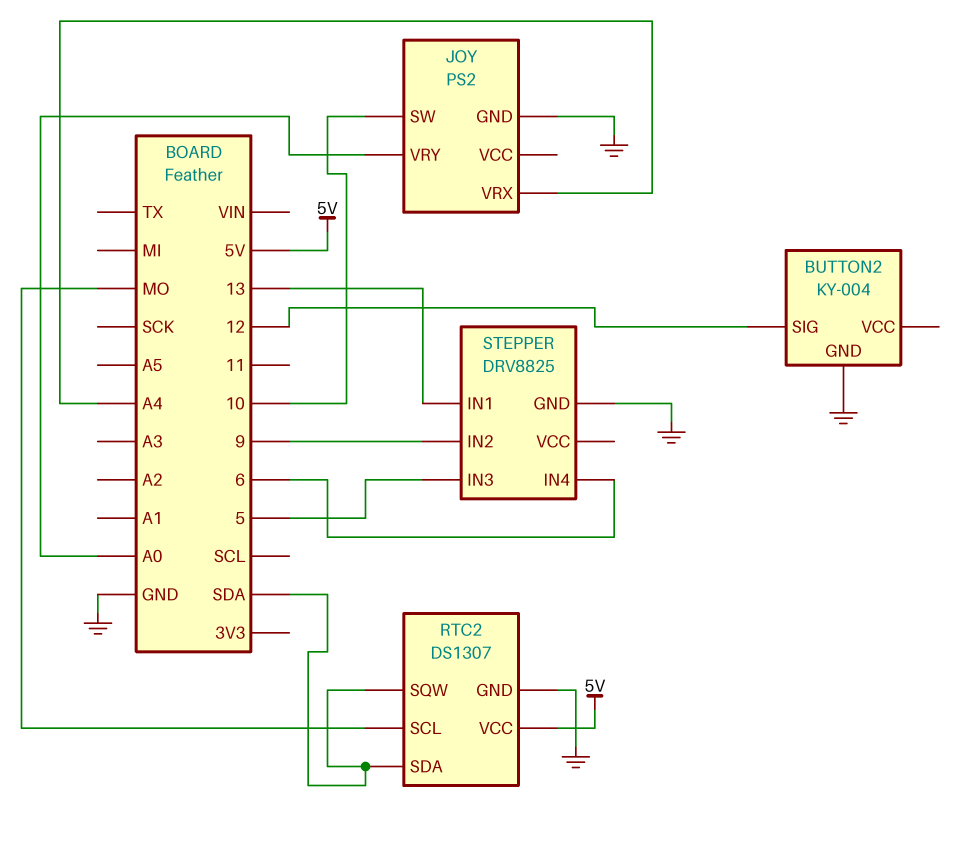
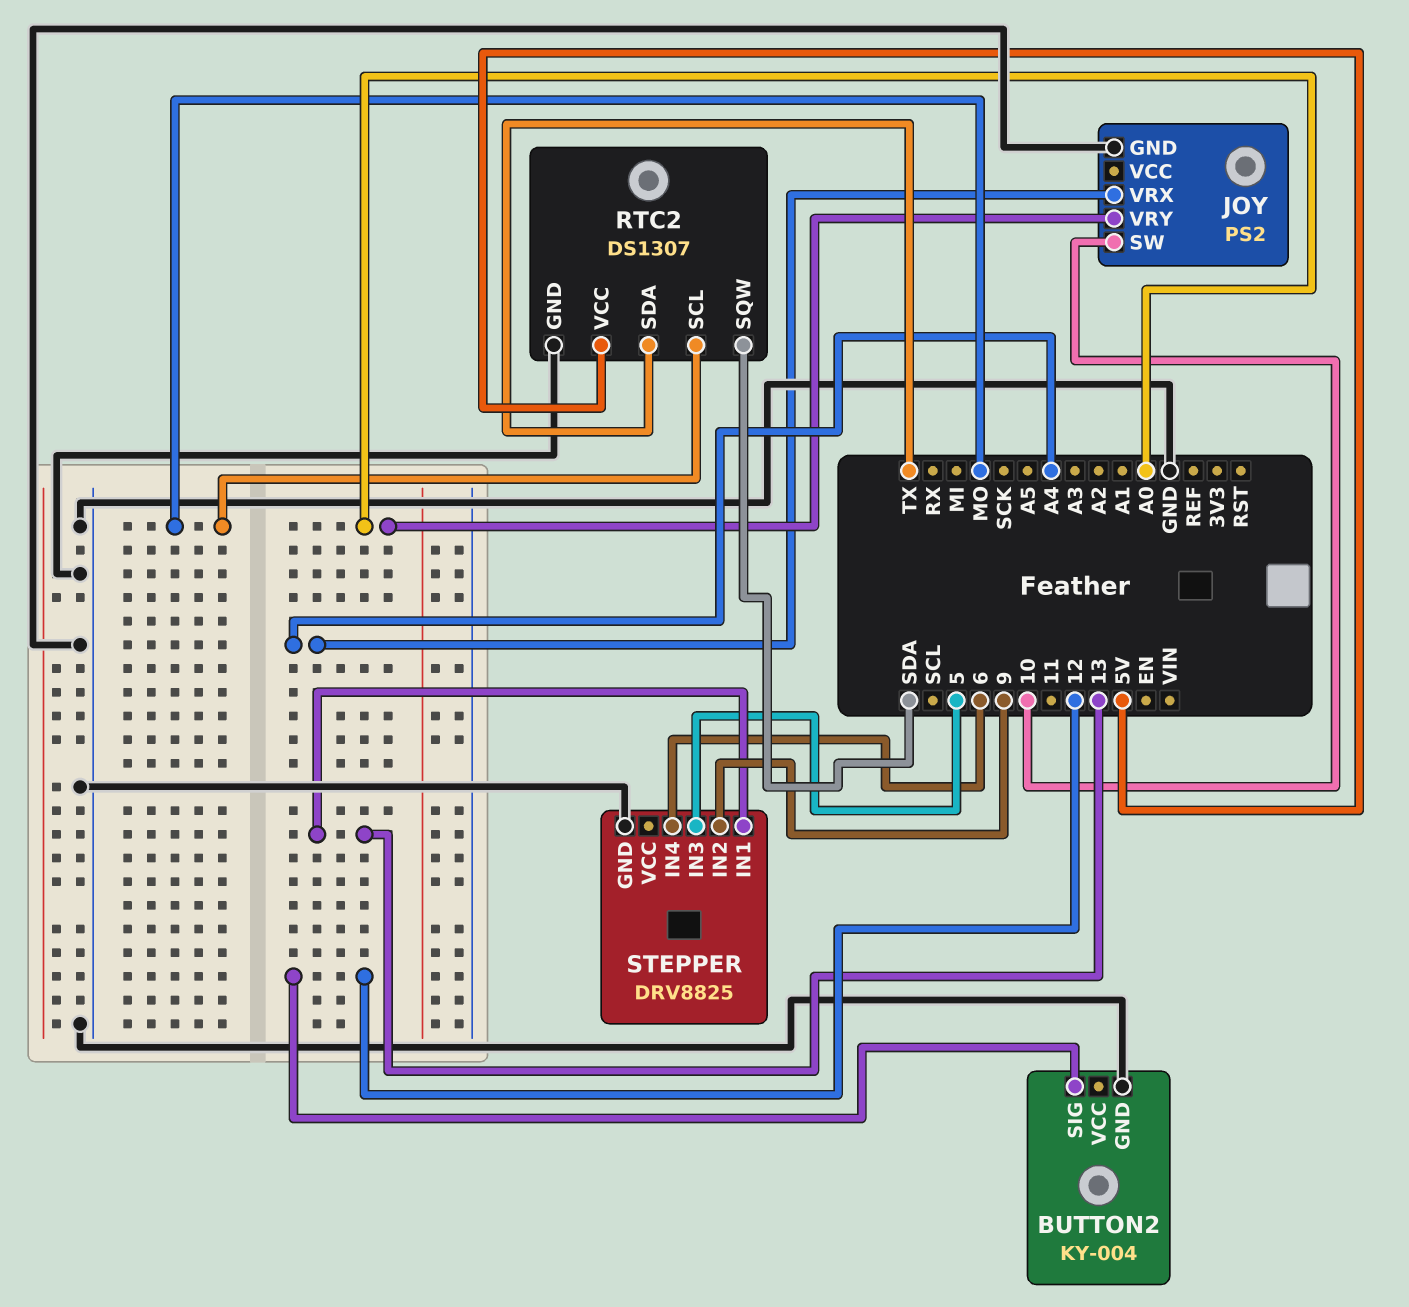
RTC2 pin SDA: SDA -> TX

